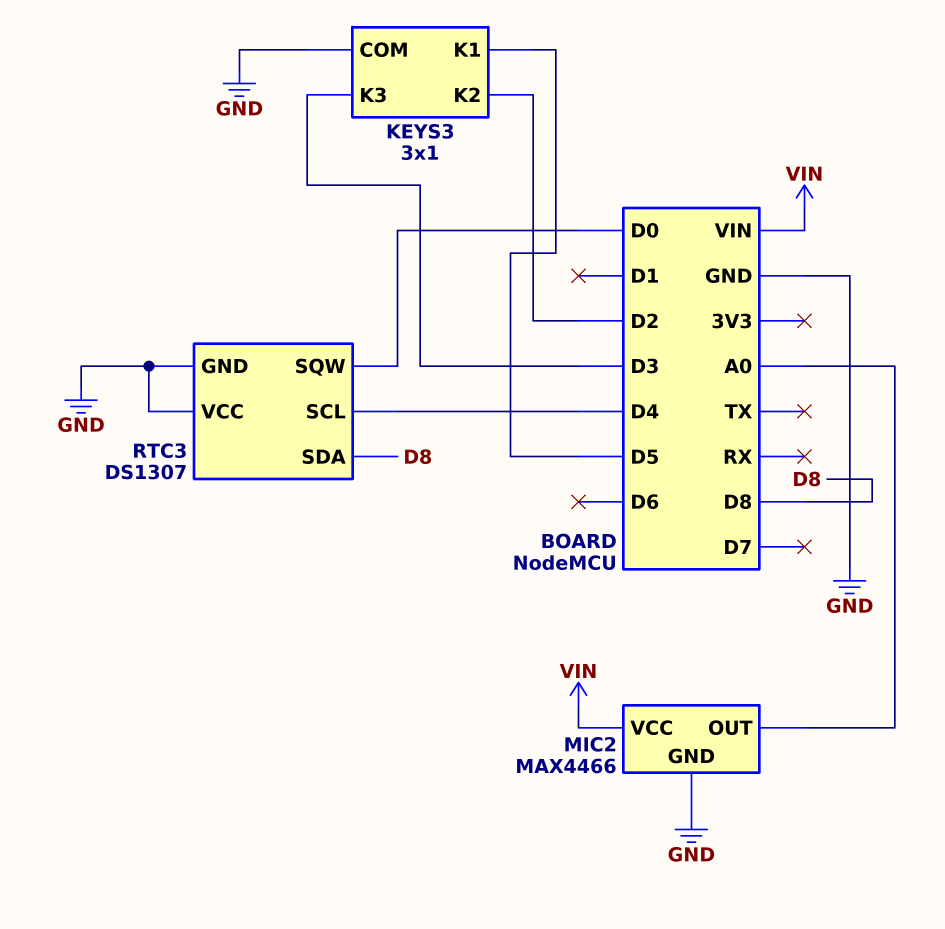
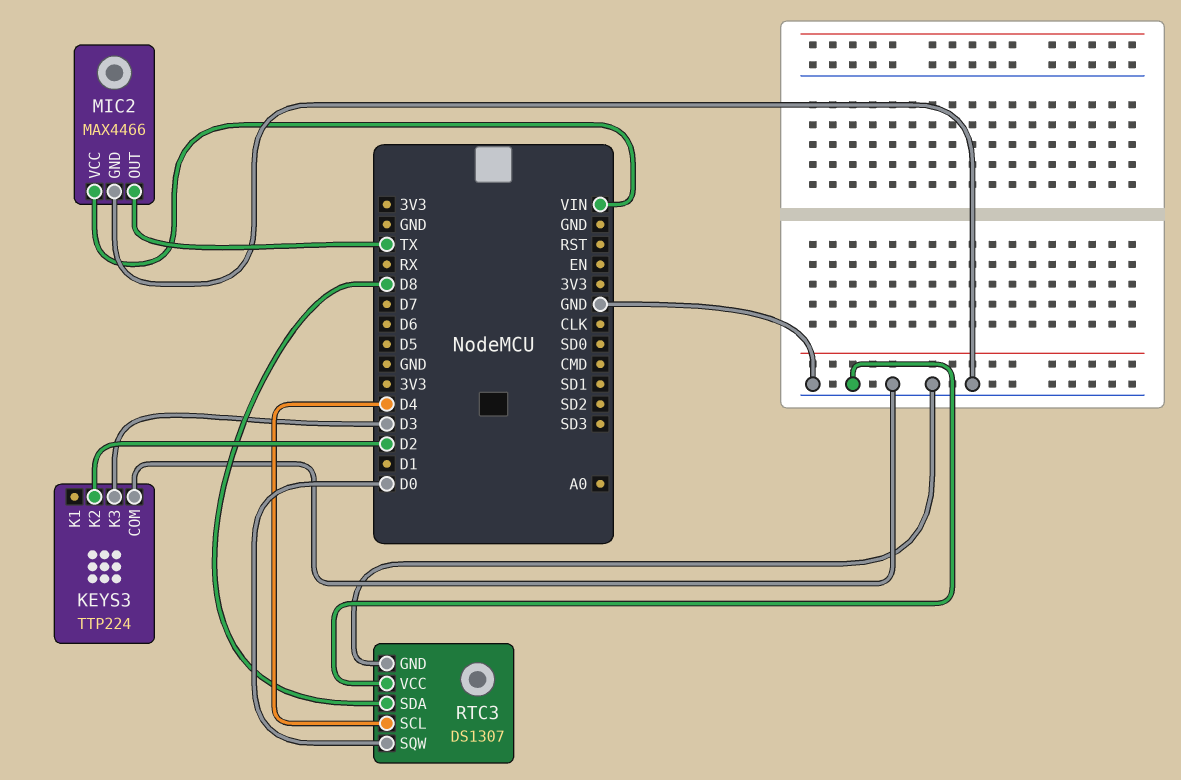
KEYS3: 3x1 -> TTP224
KEYS3 pin K1: D5 -> none
MIC2 pin OUT: A0 -> TX

